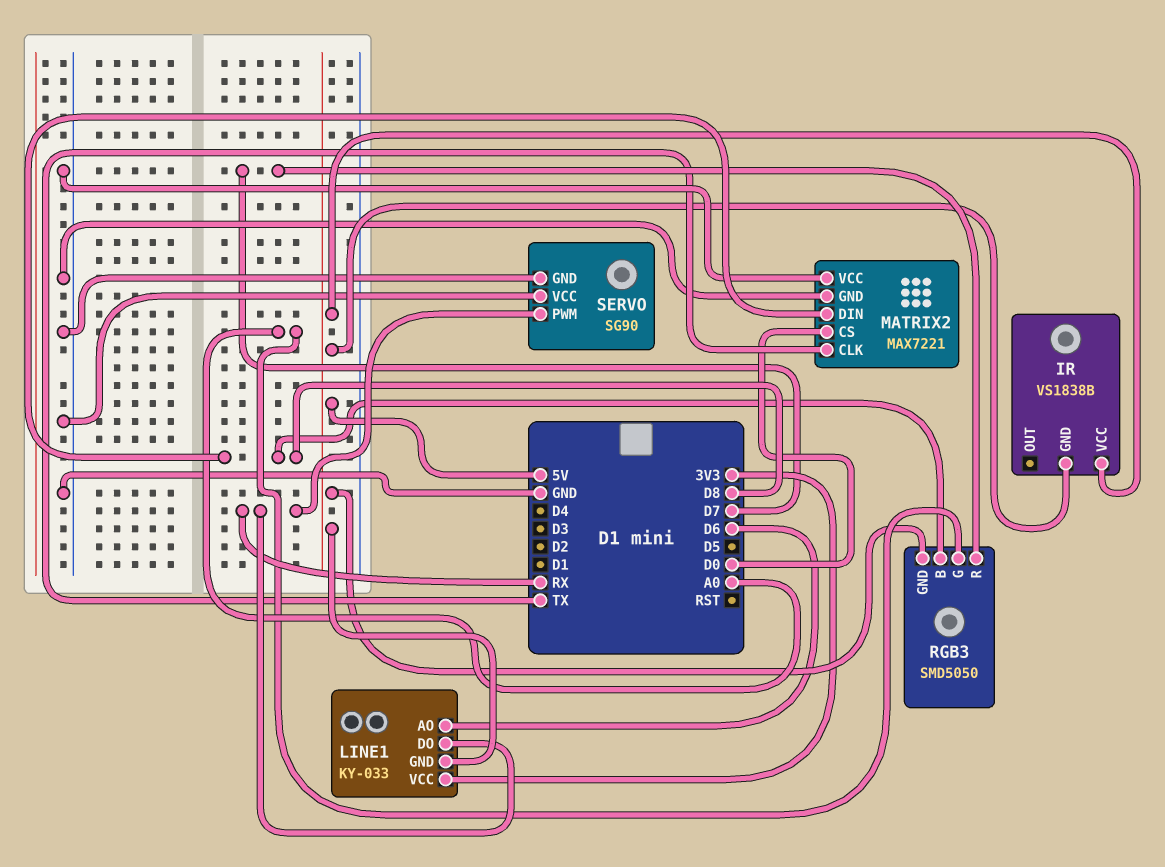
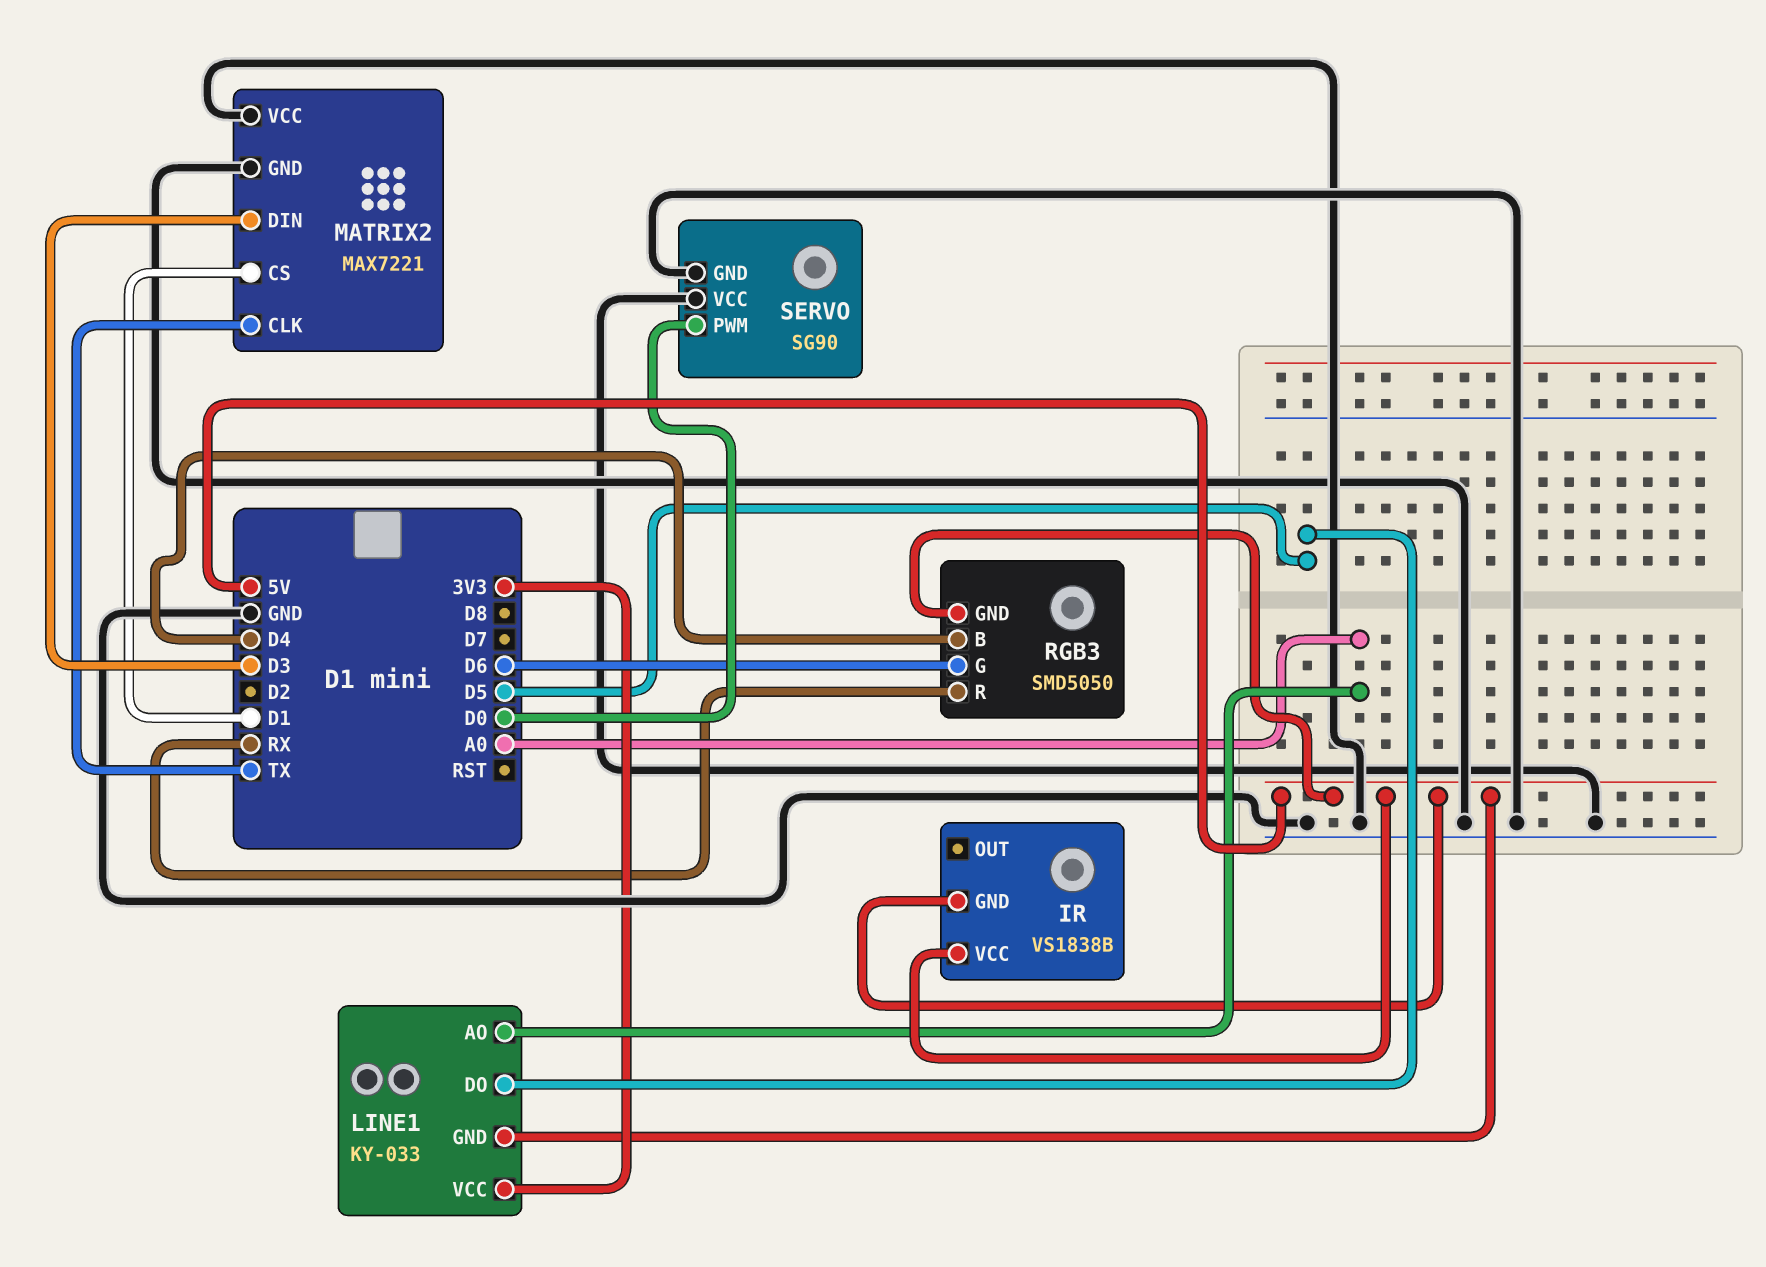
LINE1 pin AO: D6 -> A0
LINE1 pin DO: RX -> D5
MATRIX2 pin CS: D0 -> D1
MATRIX2 pin DIN: D8 -> D3
RGB3 pin B: D8 -> D4
RGB3 pin G: A0 -> D6
RGB3 pin R: D7 -> RX
SERVO pin PWM: RX -> D0

